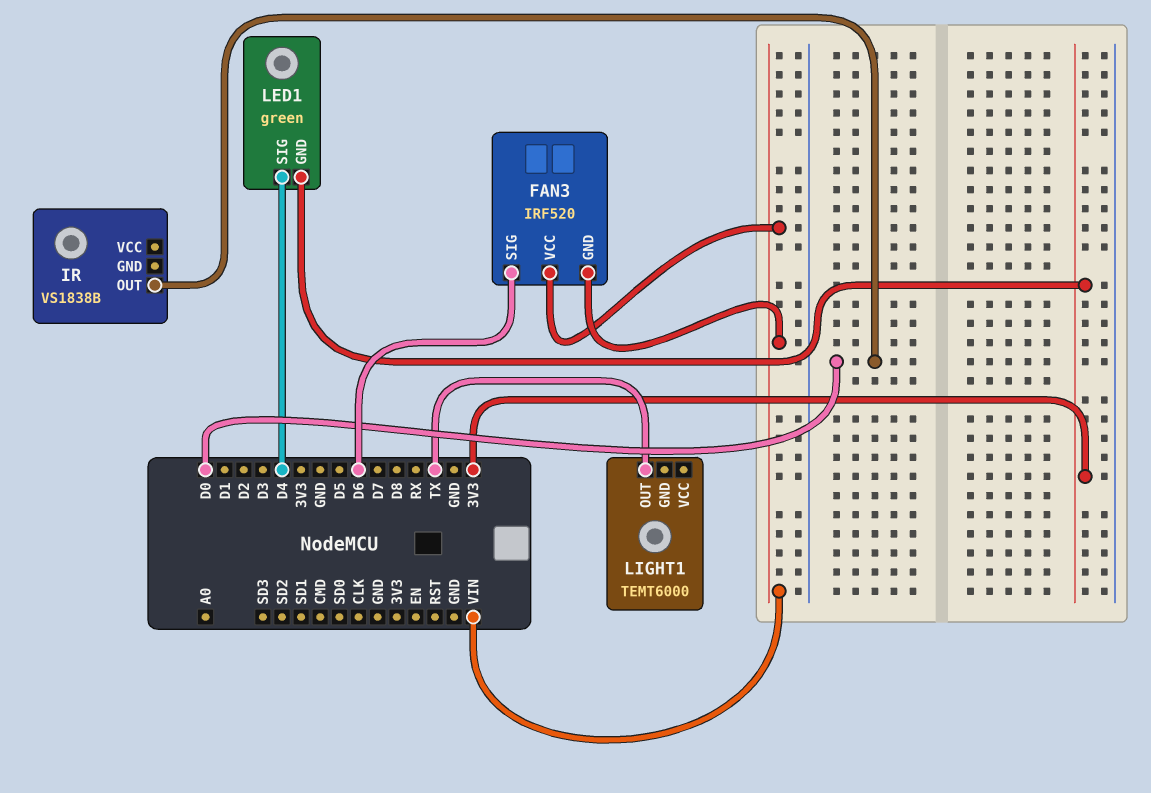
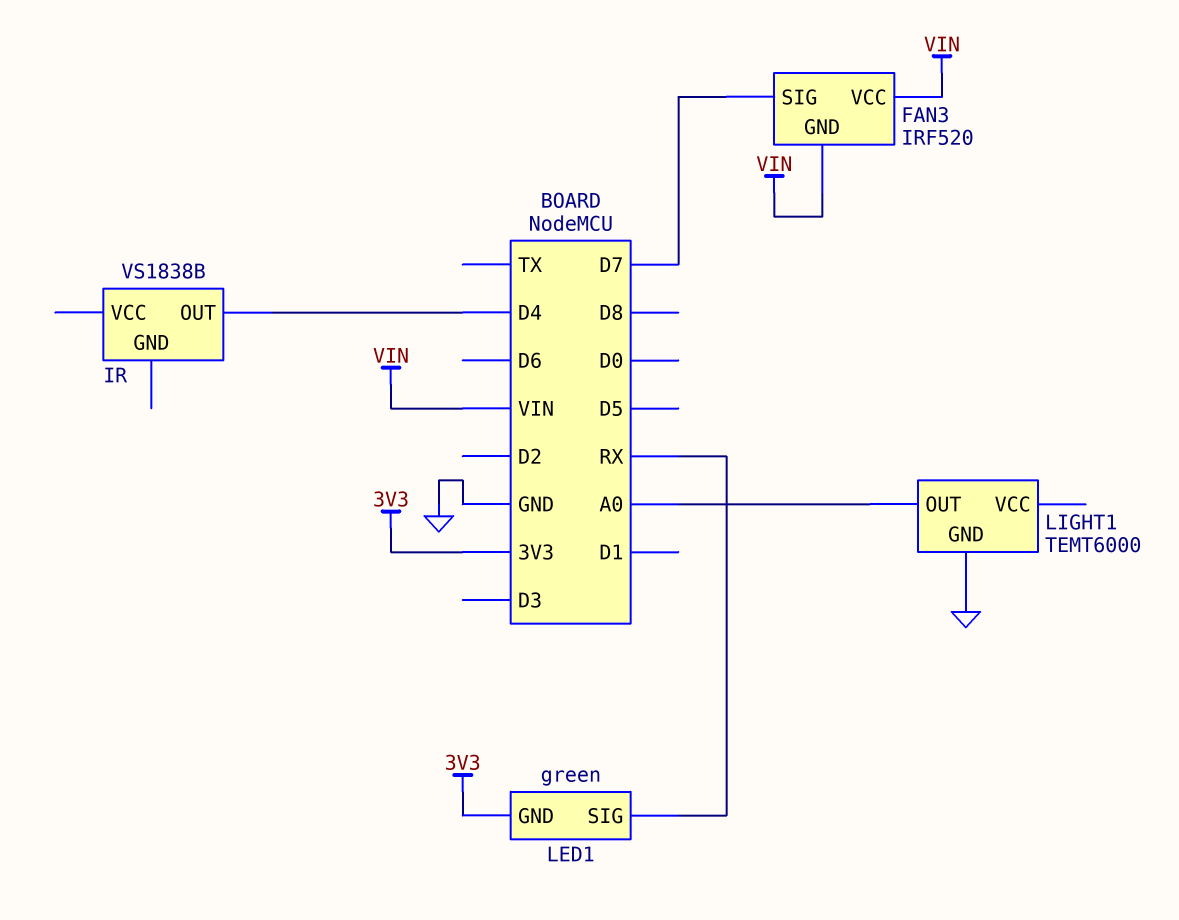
FAN3 pin SIG: D6 -> D7
IR pin OUT: D0 -> D4
LED1 pin SIG: D4 -> RX
LIGHT1 pin GND: none -> GND
LIGHT1 pin OUT: TX -> A0

